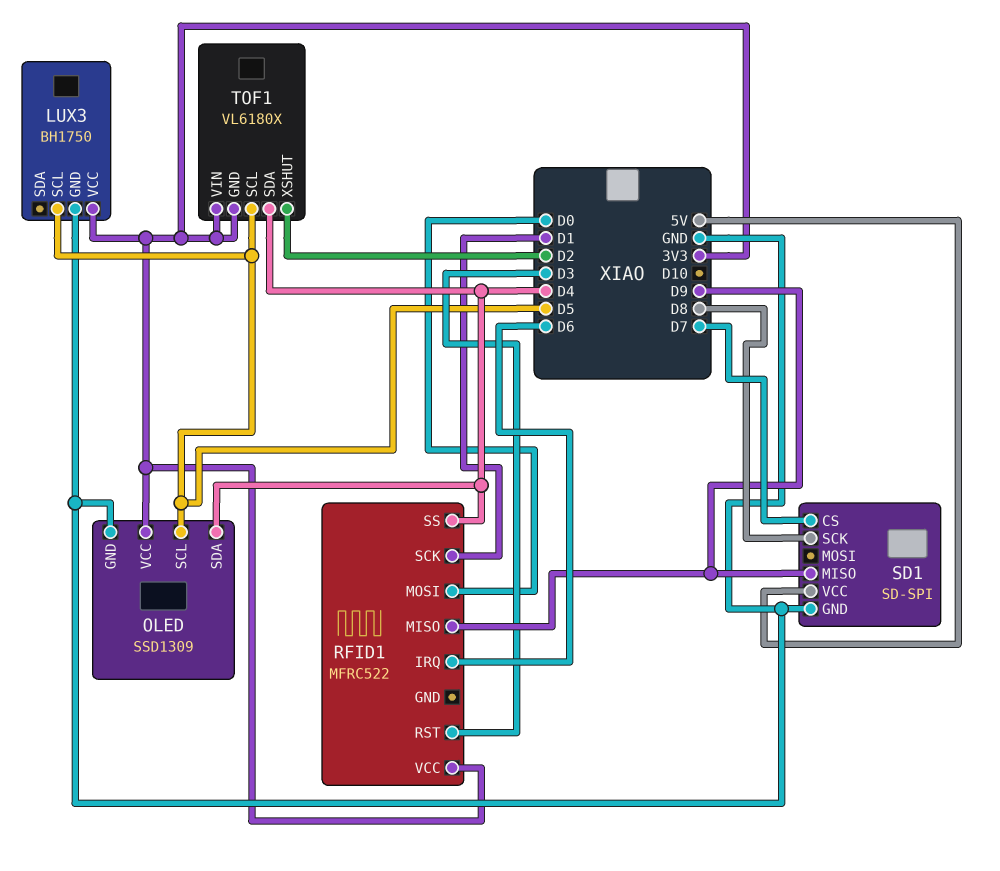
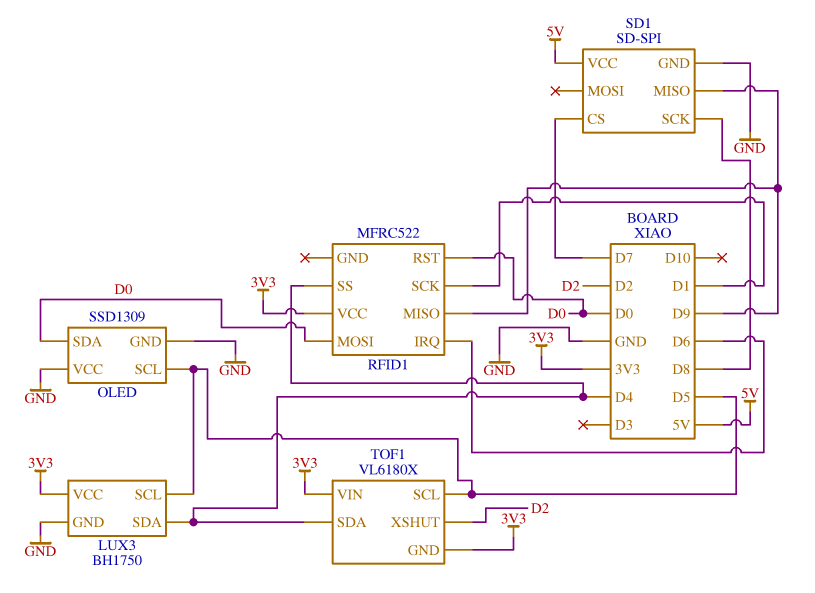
LUX3 pin SDA: none -> D4
OLED pin SDA: D4 -> D0
OLED pin VCC: 3V3 -> GND
RFID1 pin RST: D3 -> D0

